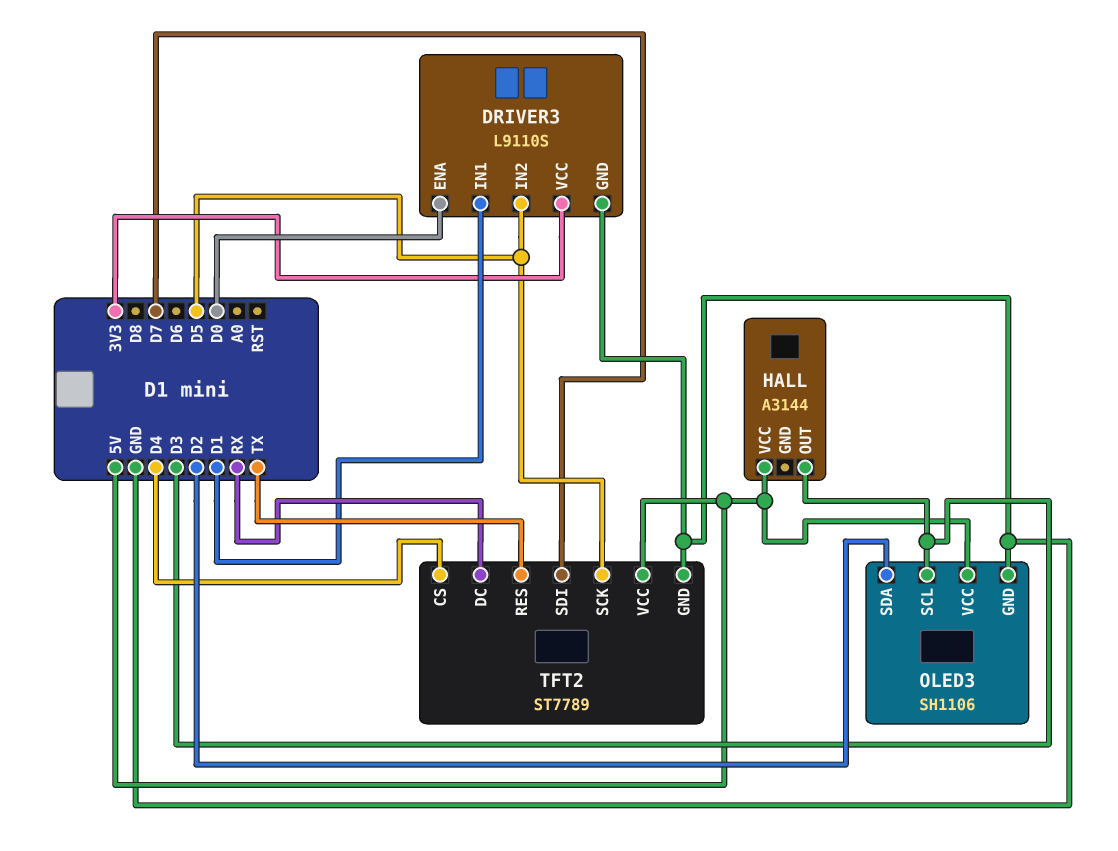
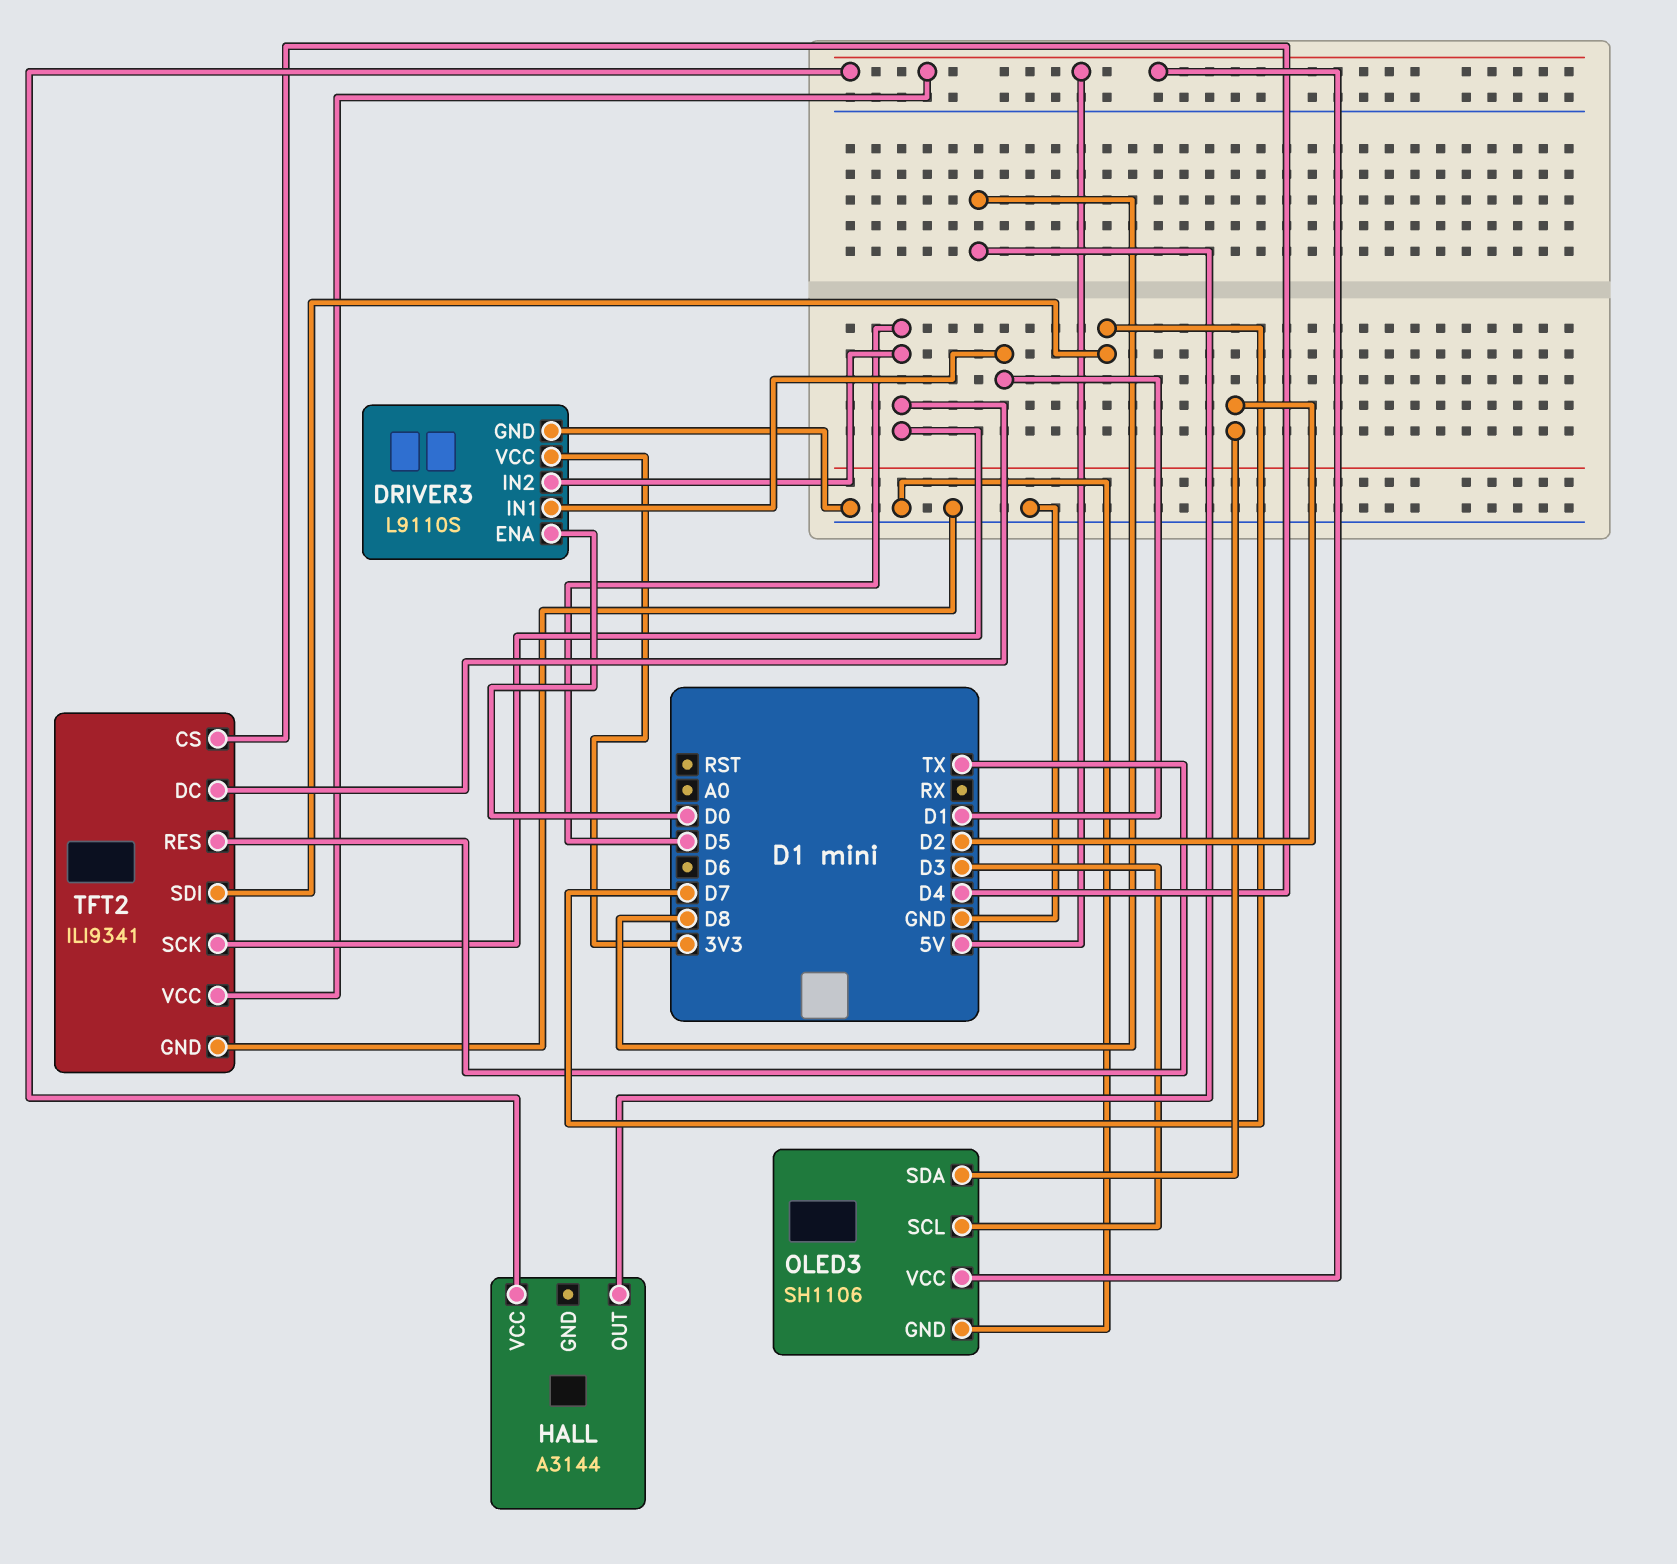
HALL pin OUT: D3 -> D8
TFT2: ST7789 -> ILI9341
TFT2 pin DC: RX -> D5

